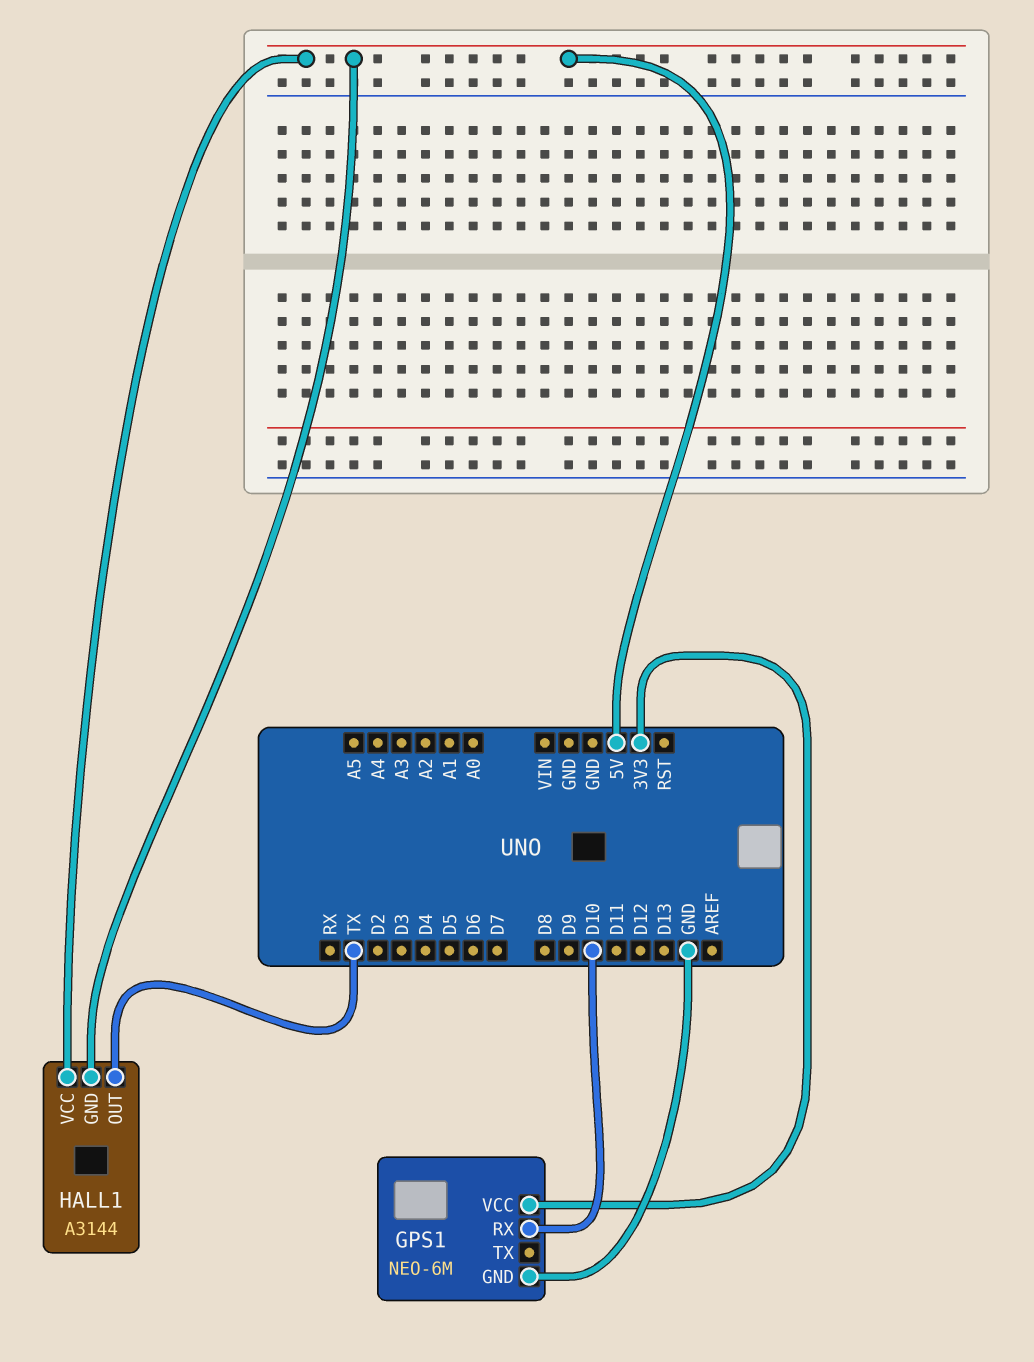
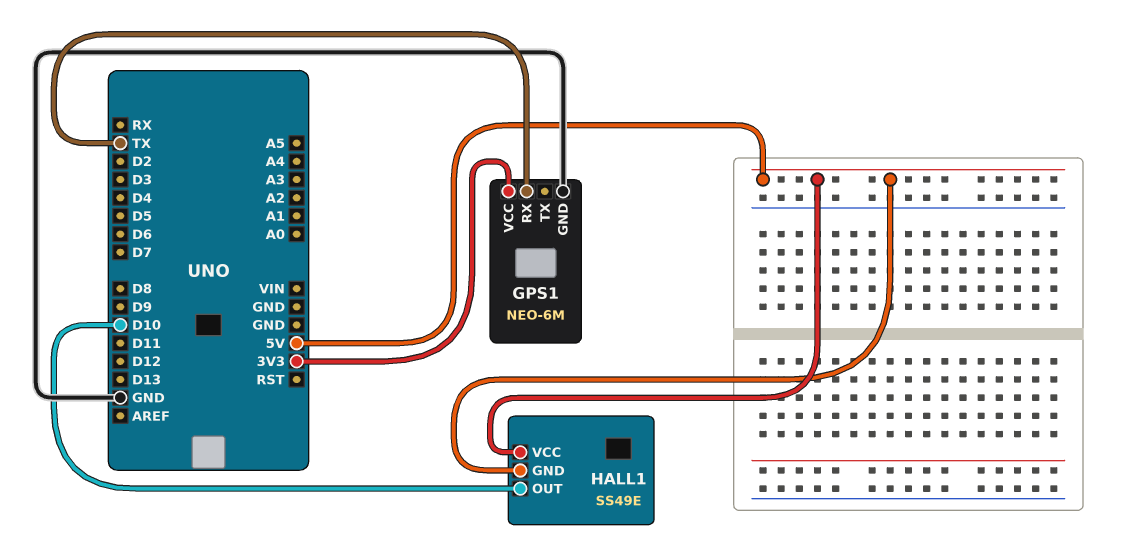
GPS1 pin RX: D10 -> TX
HALL1: A3144 -> SS49E
HALL1 pin OUT: TX -> D10

